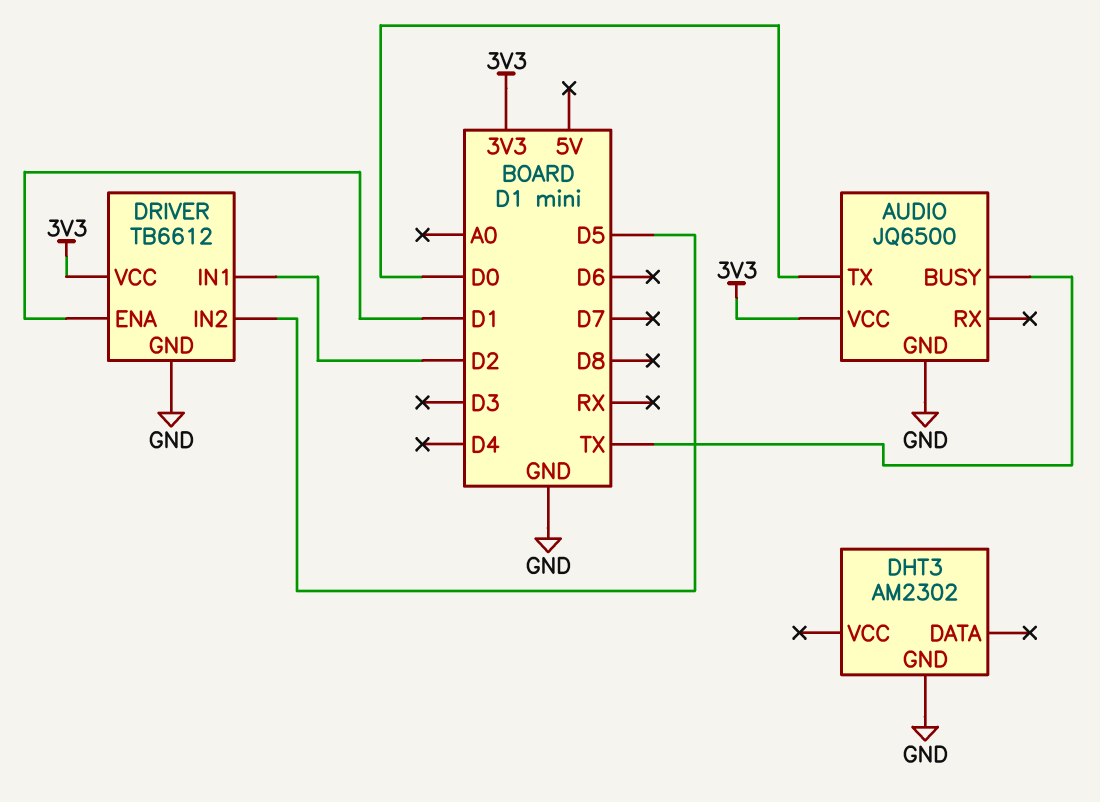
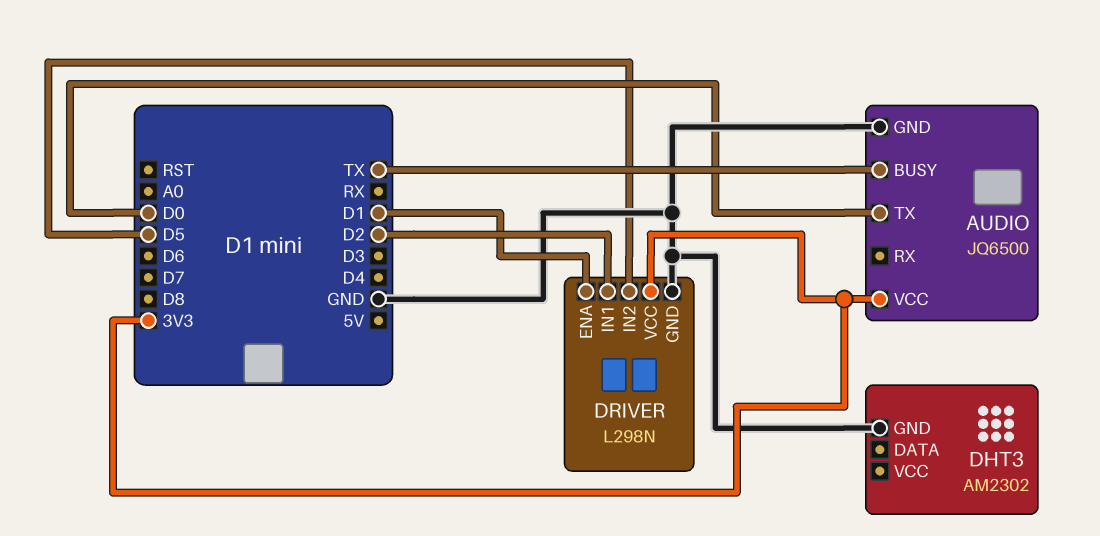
DRIVER: TB6612 -> L298N

